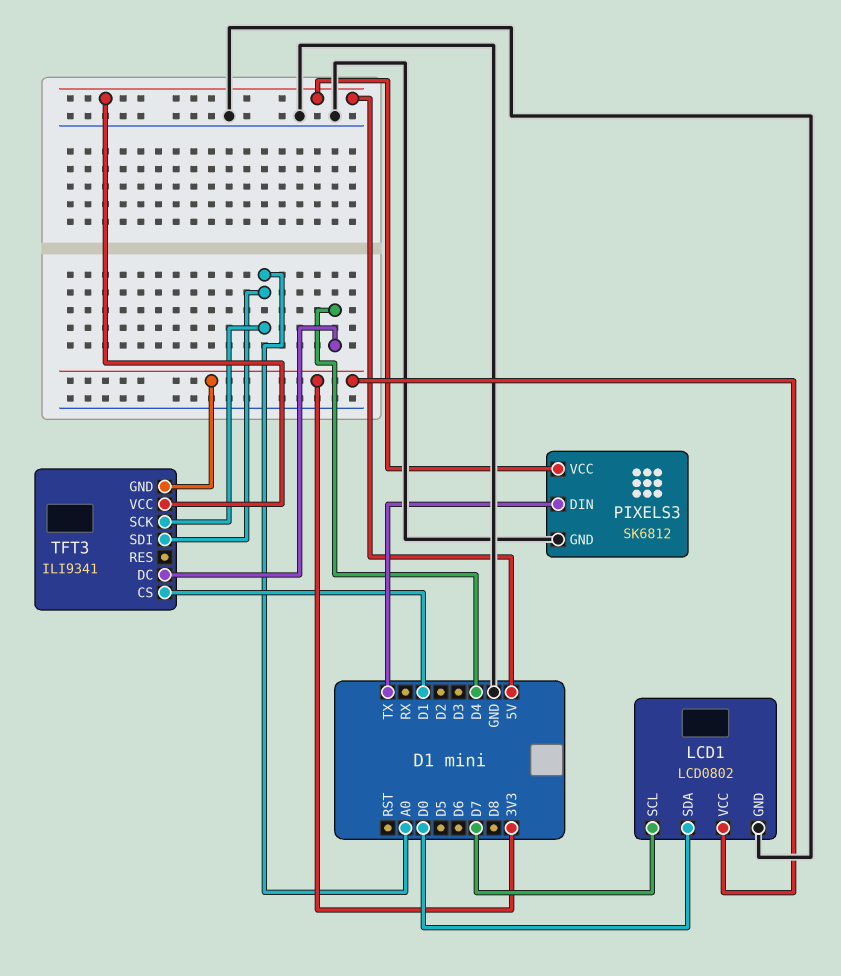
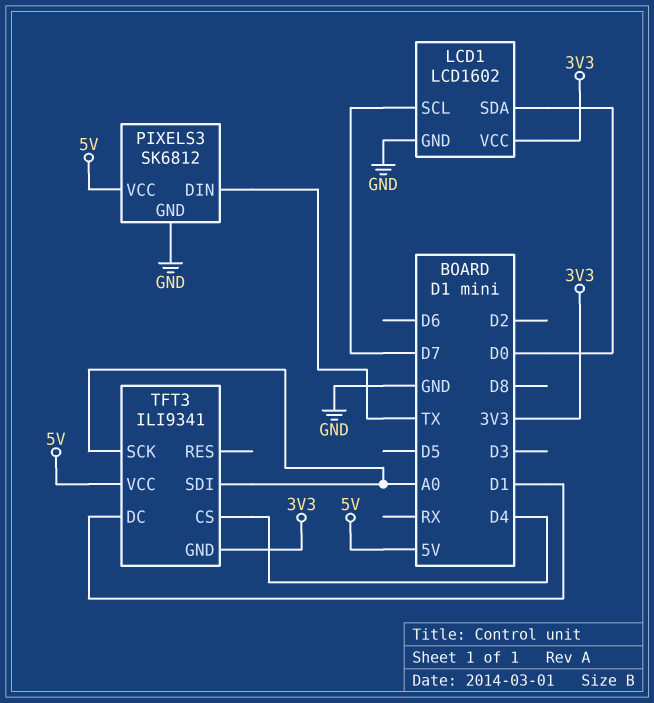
LCD1: LCD0802 -> LCD1602
TFT3 pin CS: D1 -> D4
TFT3 pin DC: D4 -> D1

